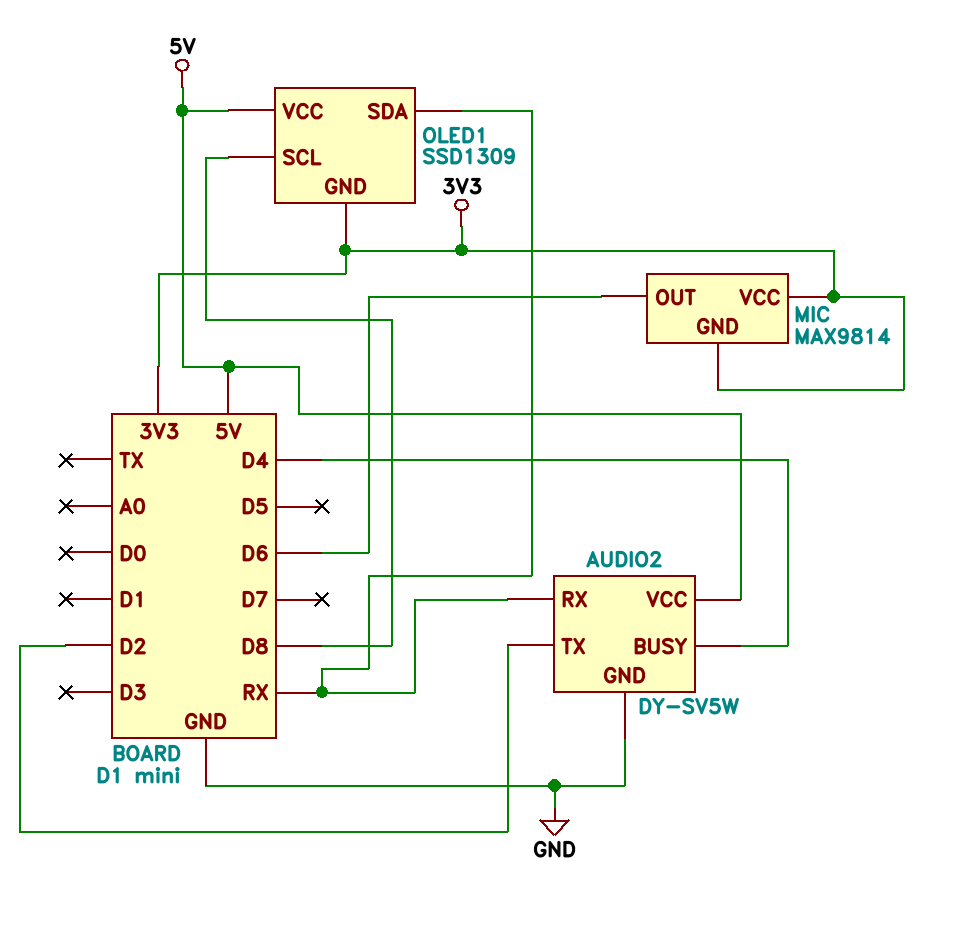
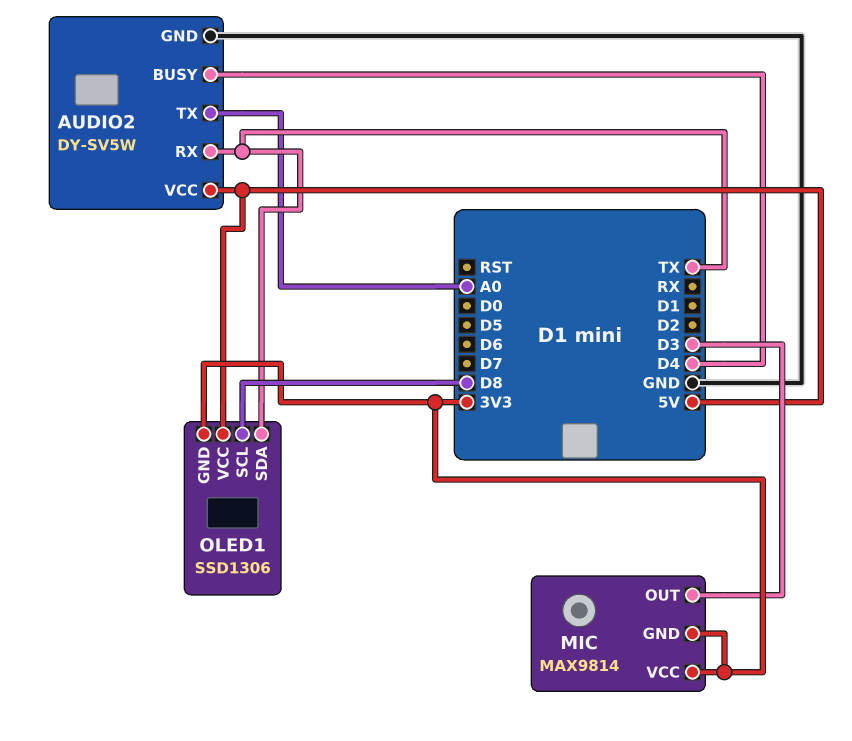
AUDIO2 pin RX: RX -> TX
AUDIO2 pin TX: D2 -> A0
MIC pin OUT: D6 -> D3
OLED1: SSD1309 -> SSD1306
OLED1 pin SDA: RX -> TX

